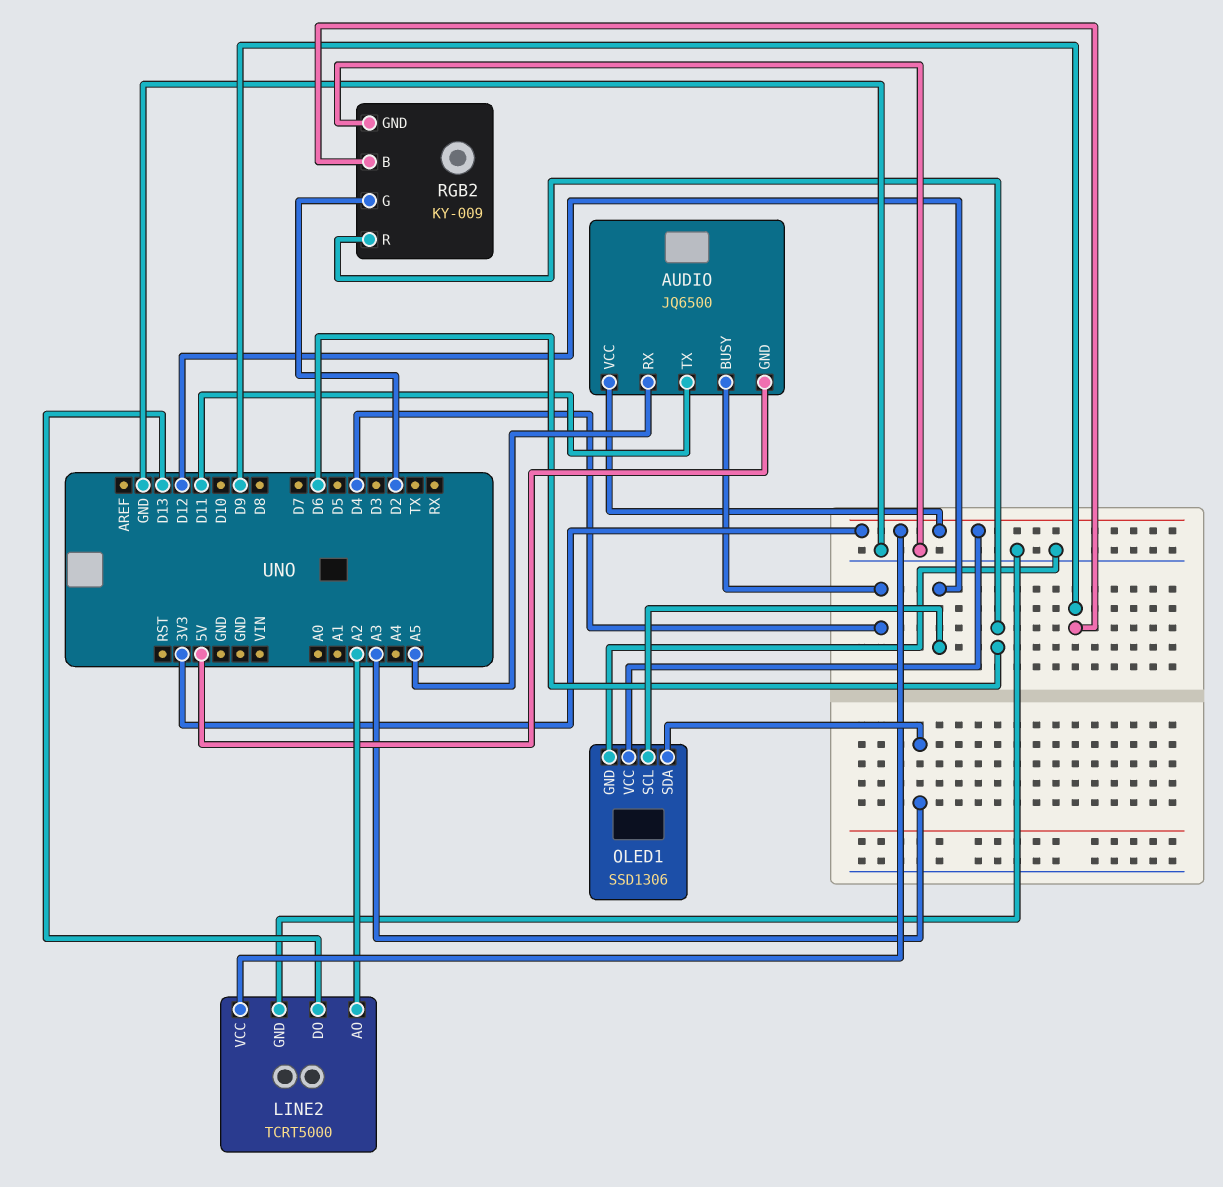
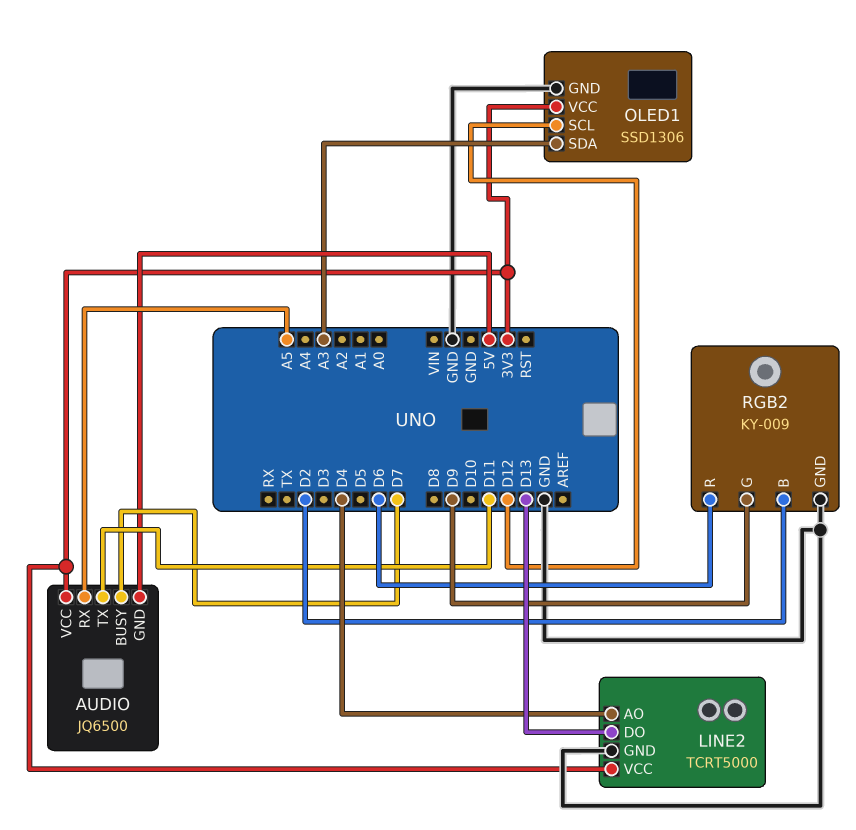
AUDIO pin BUSY: D4 -> D7
LINE2 pin AO: A2 -> D4
RGB2 pin B: D9 -> D2
RGB2 pin G: D2 -> D9

